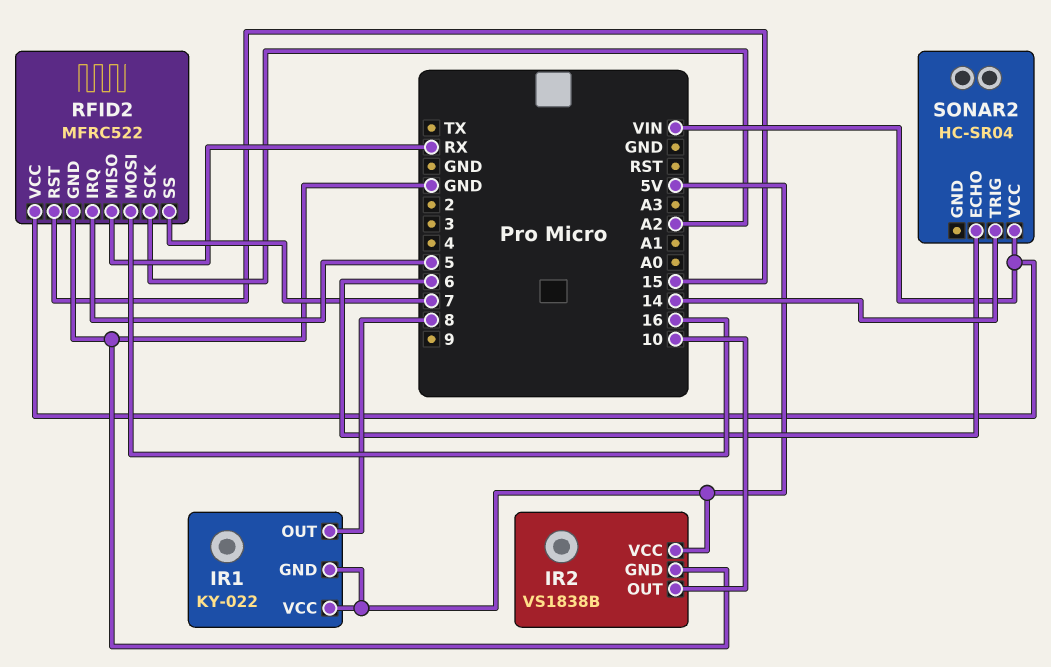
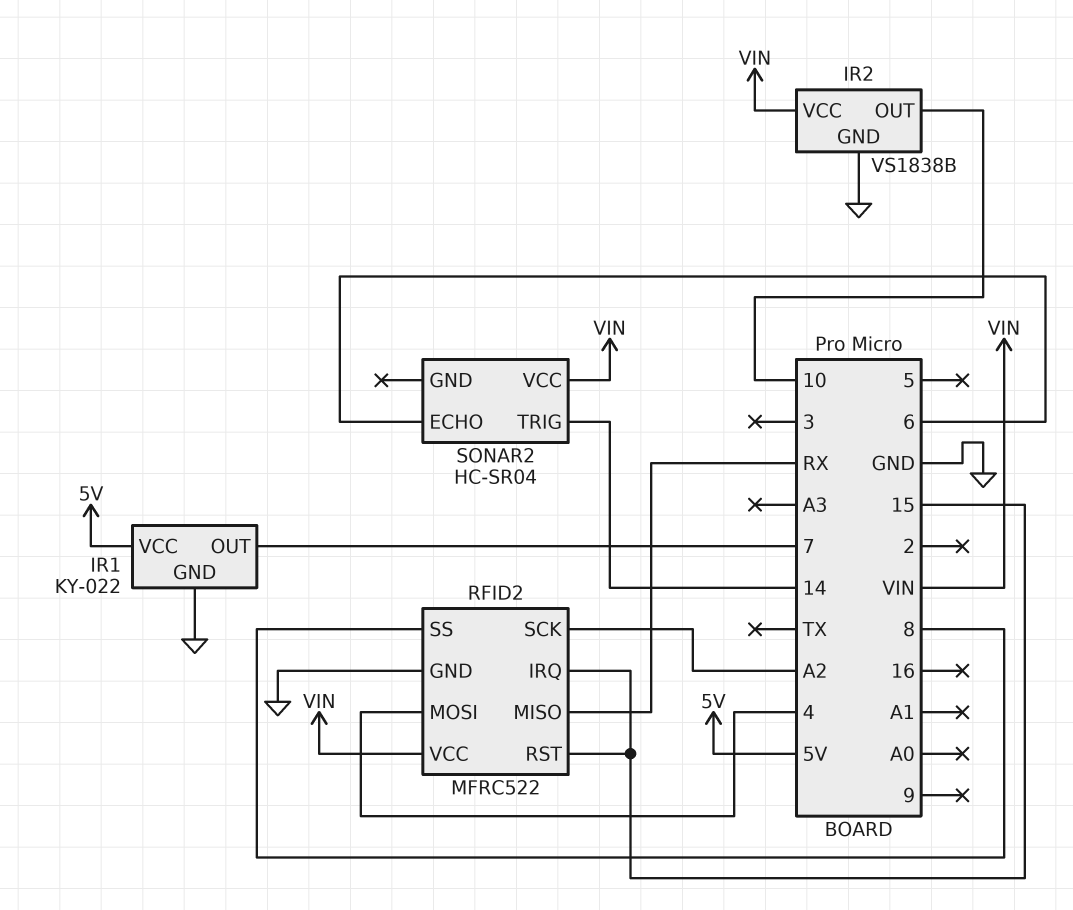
IR1 pin GND: 5V -> GND
IR1 pin OUT: 8 -> 7
IR2 pin VCC: 5V -> VIN
RFID2 pin IRQ: 5 -> 15
RFID2 pin MOSI: 16 -> 4
RFID2 pin SS: 7 -> 8

